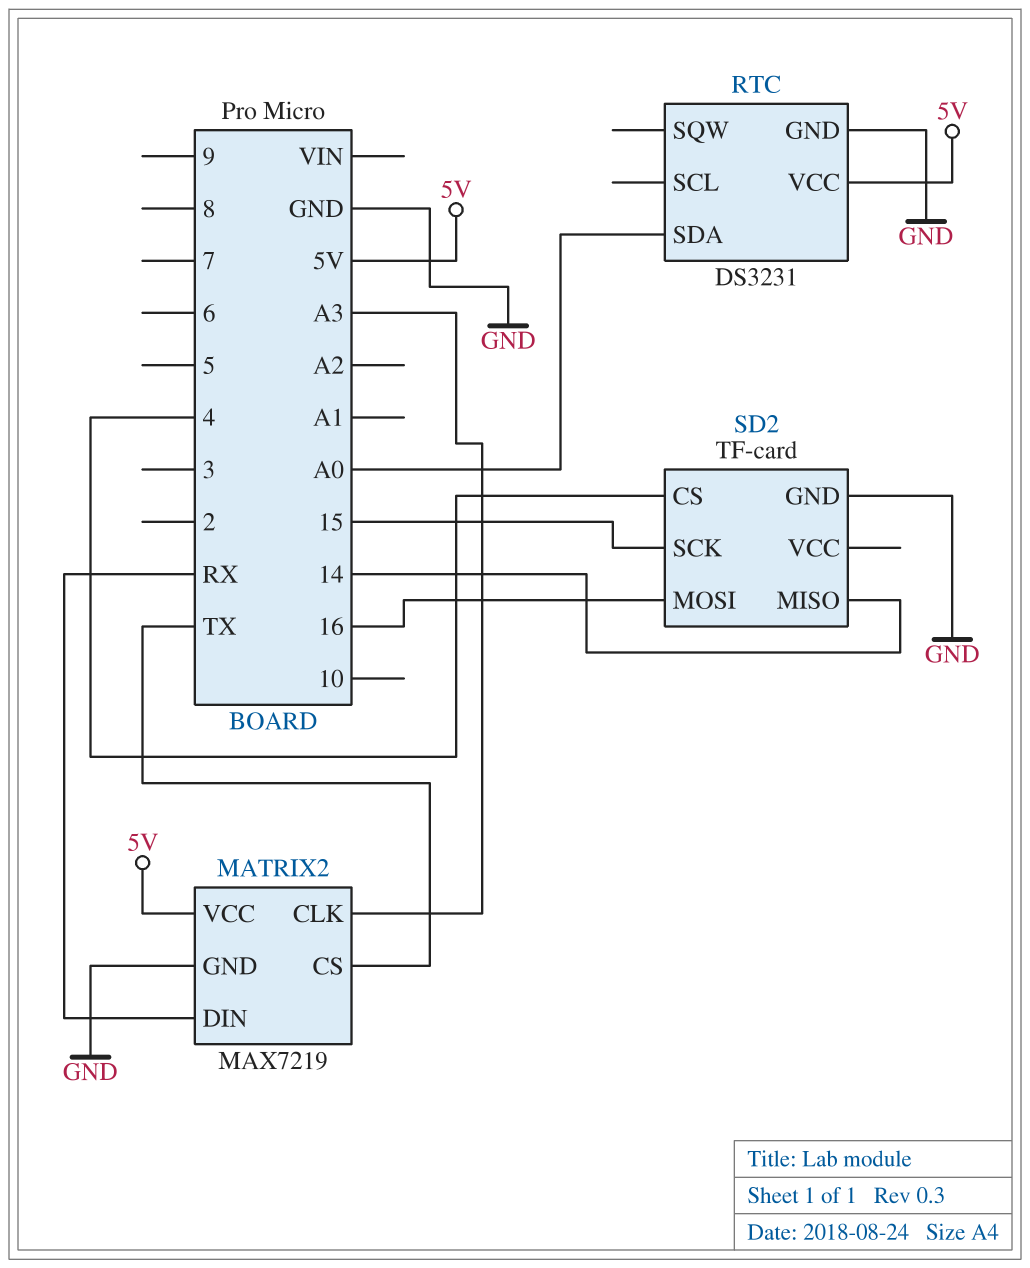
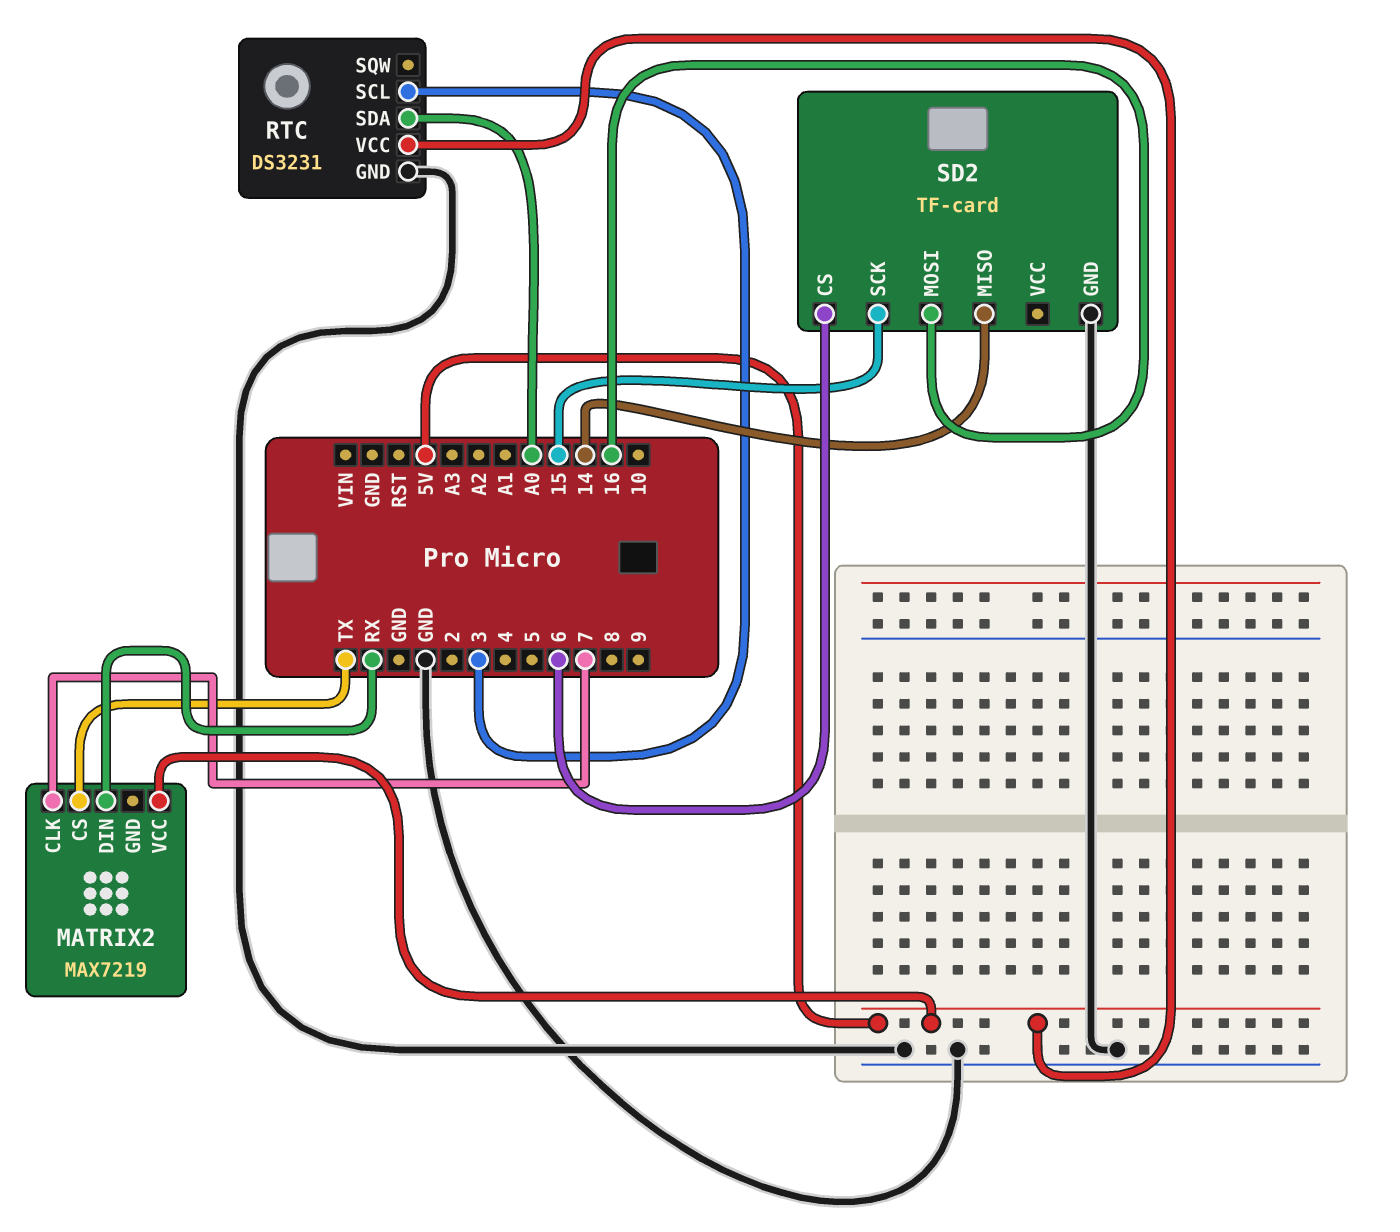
MATRIX2 pin CLK: A3 -> 7
MATRIX2 pin GND: GND -> none
RTC pin SCL: none -> 3
SD2 pin CS: 4 -> 6

